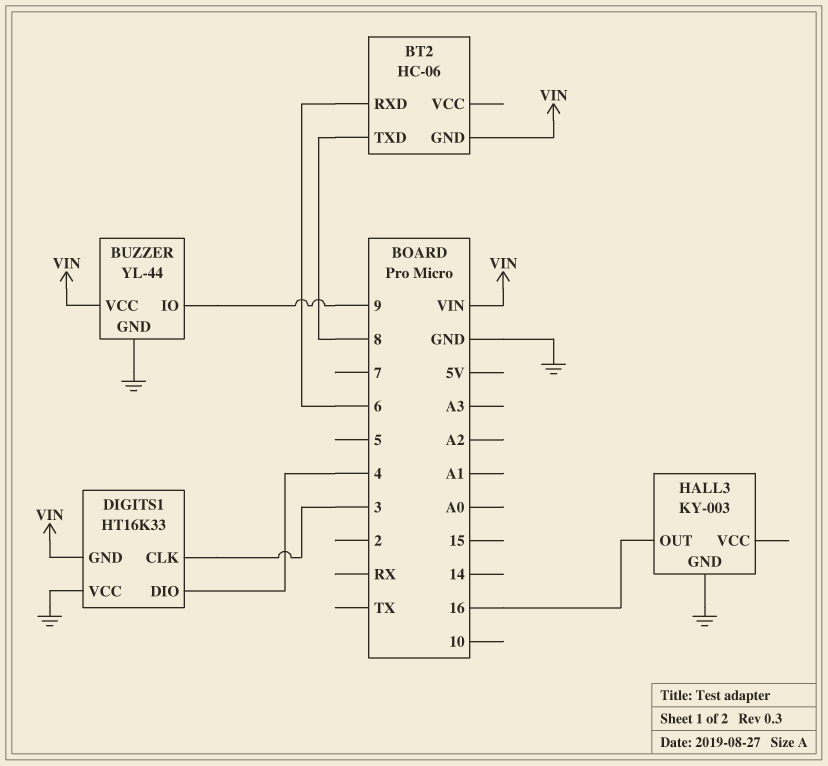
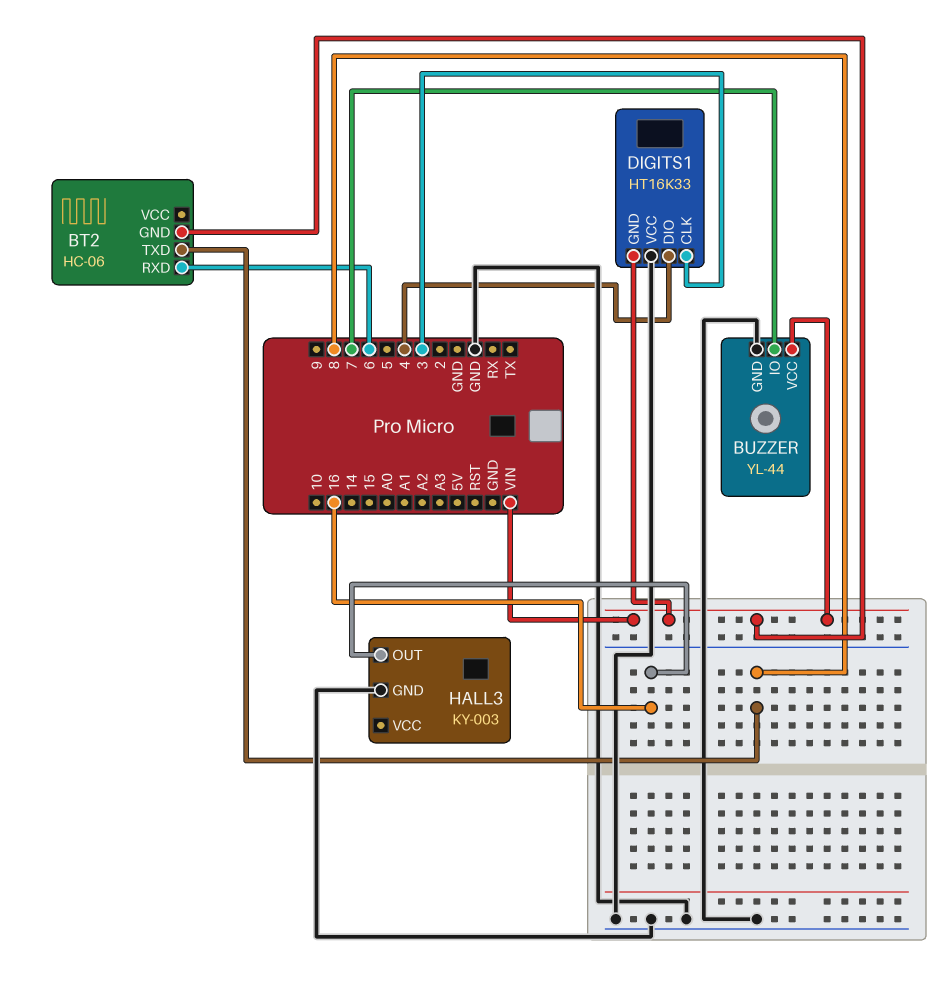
BUZZER pin IO: 9 -> 7

